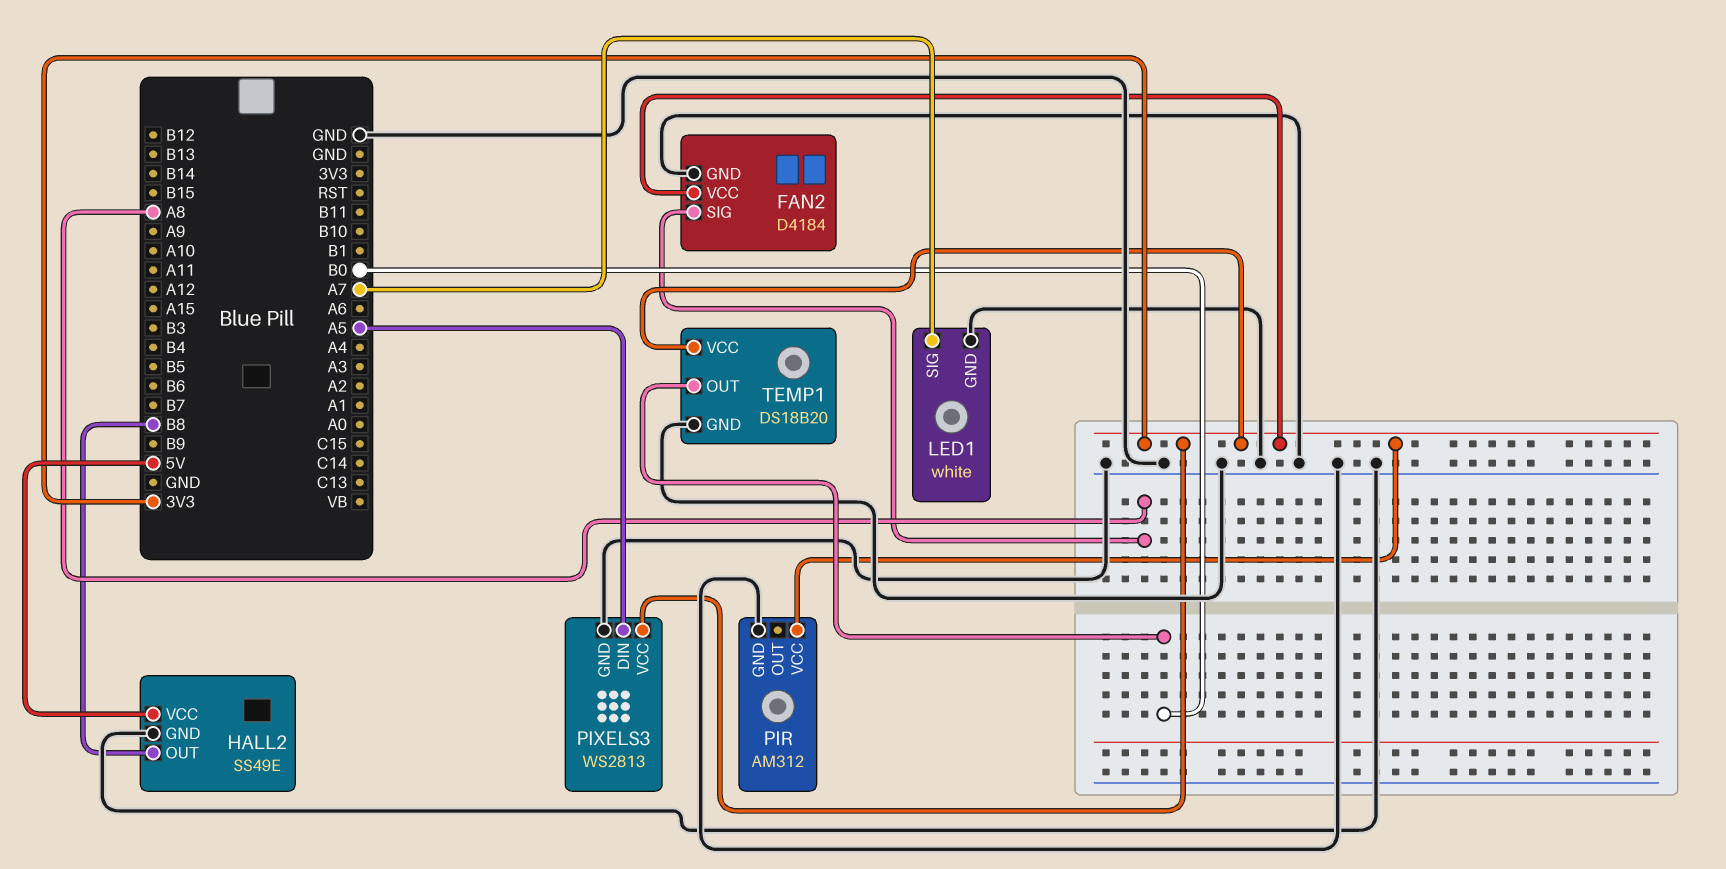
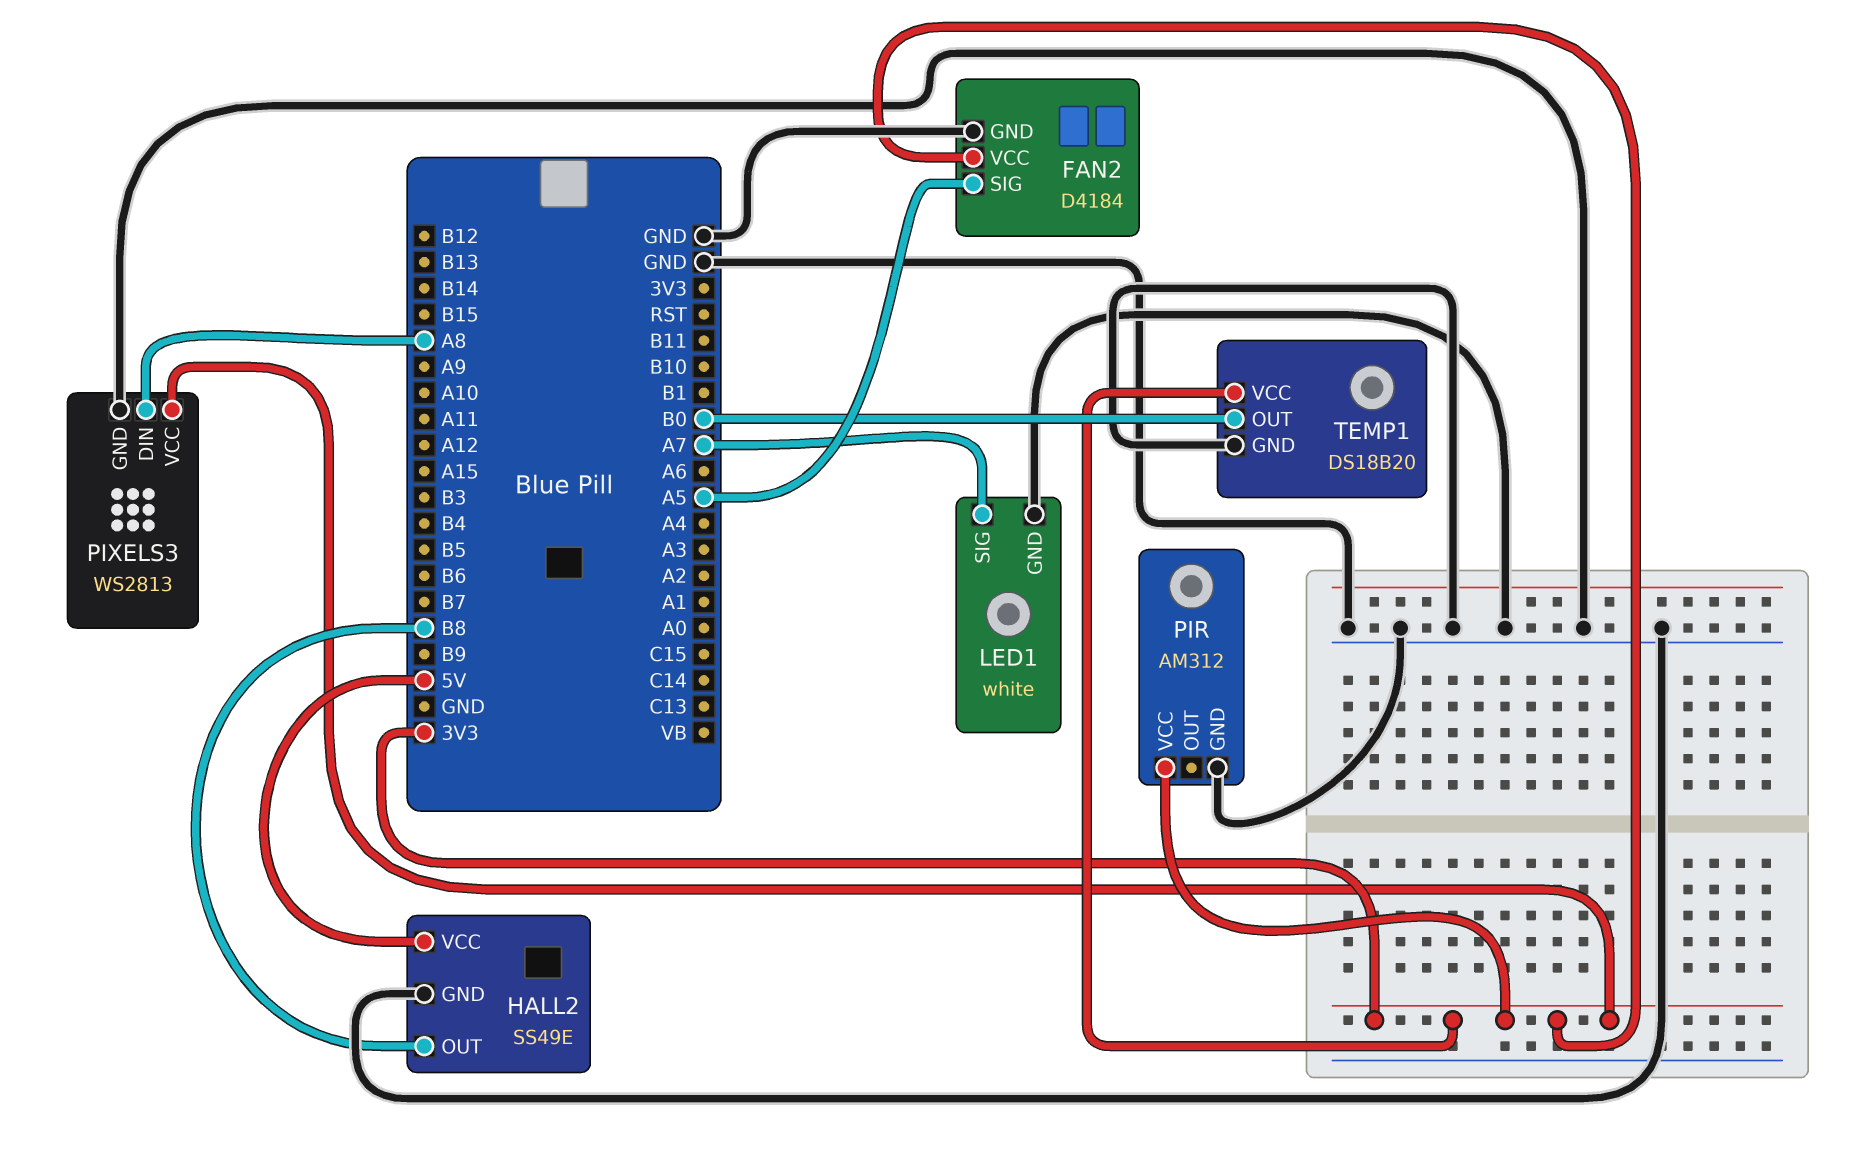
FAN2 pin SIG: A8 -> A5
PIXELS3 pin DIN: A5 -> A8

